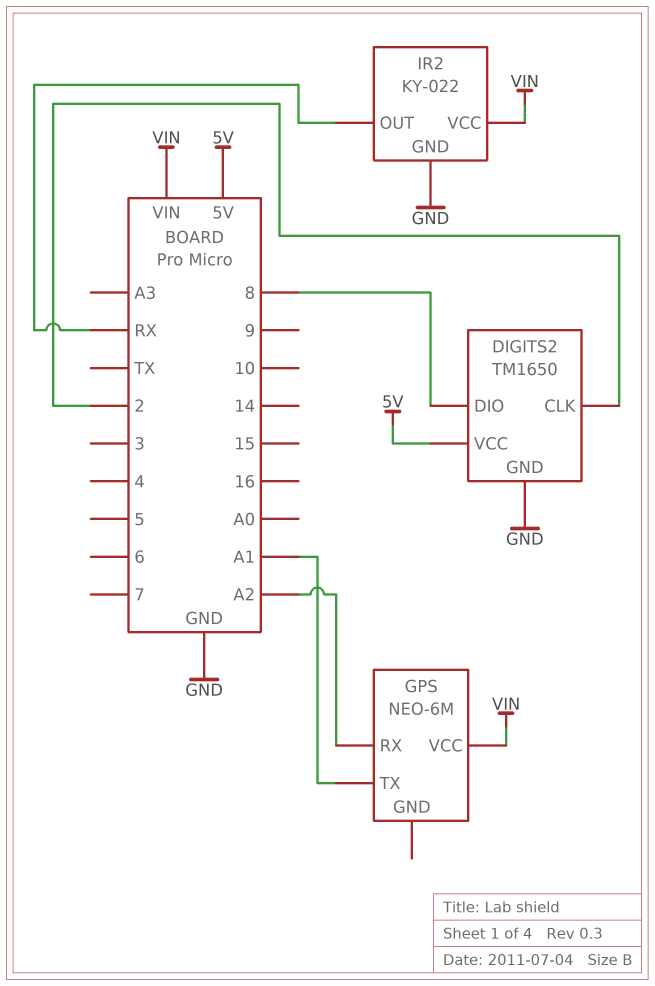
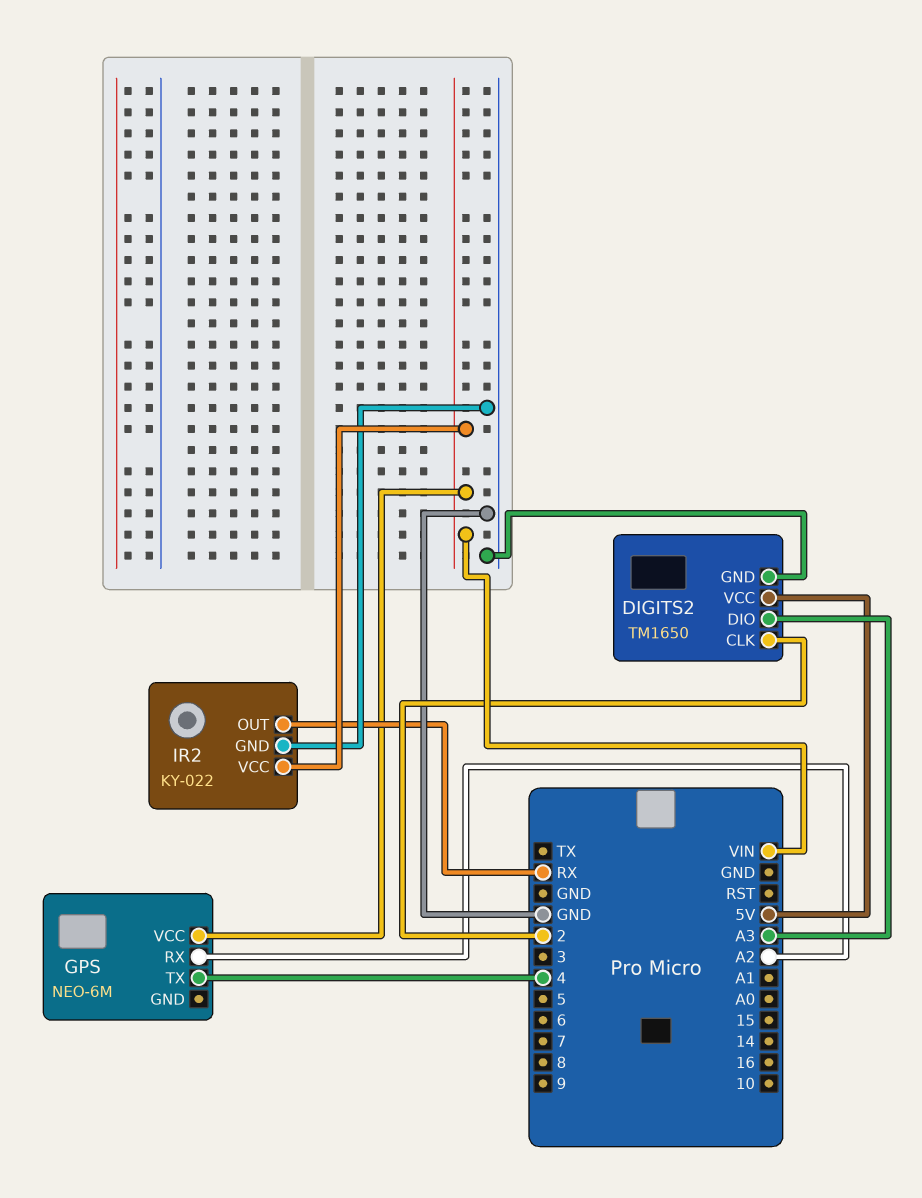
DIGITS2 pin DIO: 8 -> A3
GPS pin TX: A1 -> 4

